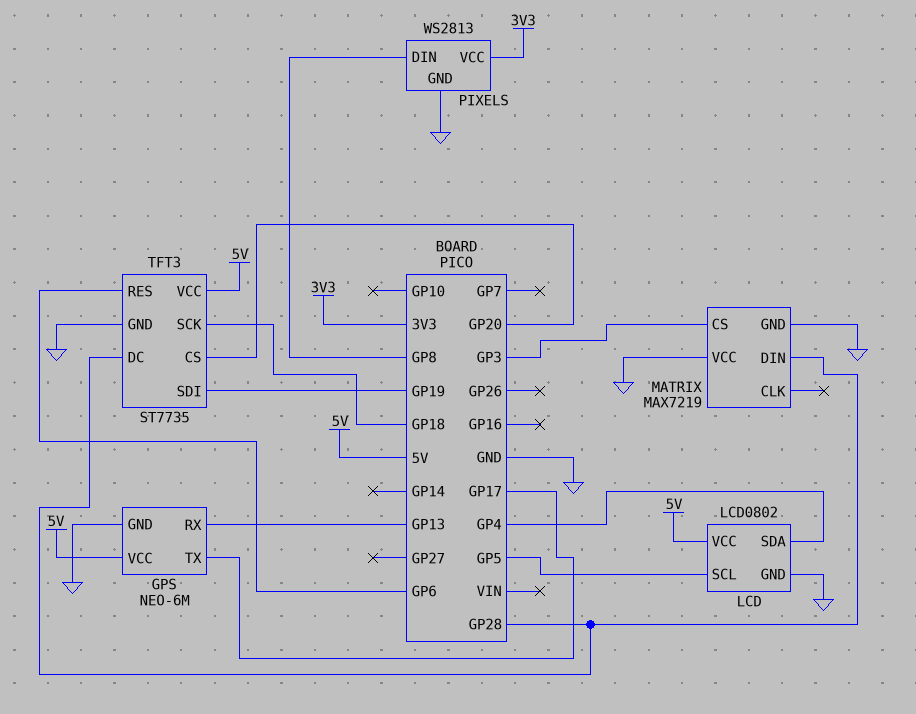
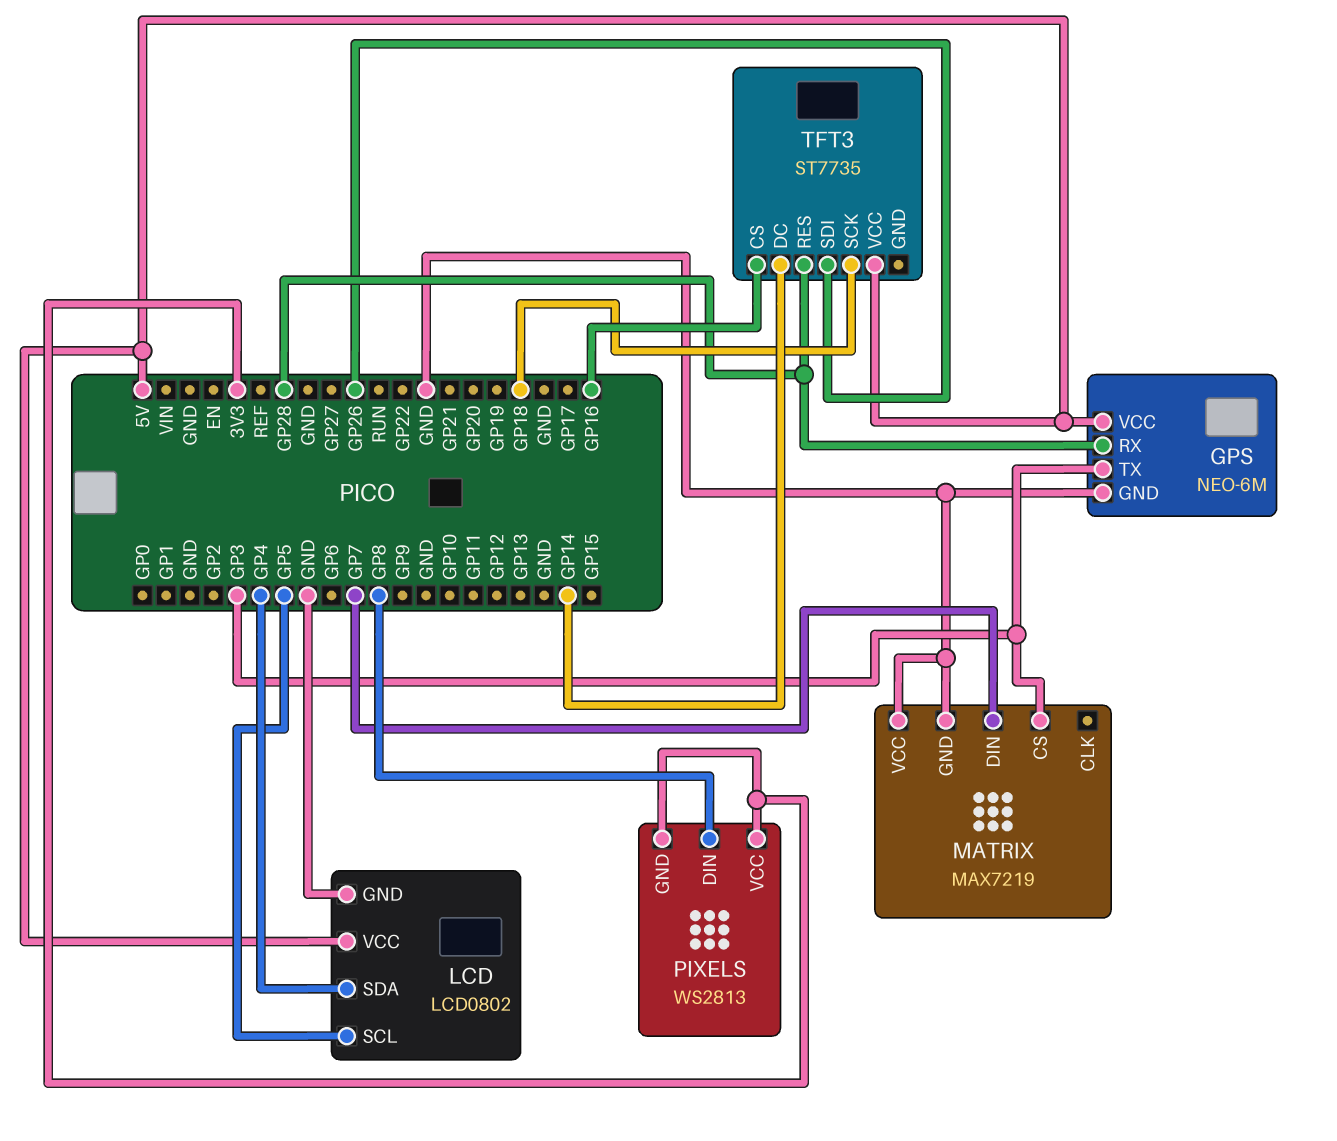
GPS pin RX: GP13 -> GP28
GPS pin TX: GP17 -> GP3
MATRIX pin DIN: GP28 -> GP7
PIXELS pin GND: GND -> 3V3
TFT3 pin CS: GP20 -> GP16
TFT3 pin DC: GP28 -> GP14
TFT3 pin GND: GND -> none
TFT3 pin RES: GP6 -> GP28
TFT3 pin SDI: GP19 -> GP26

